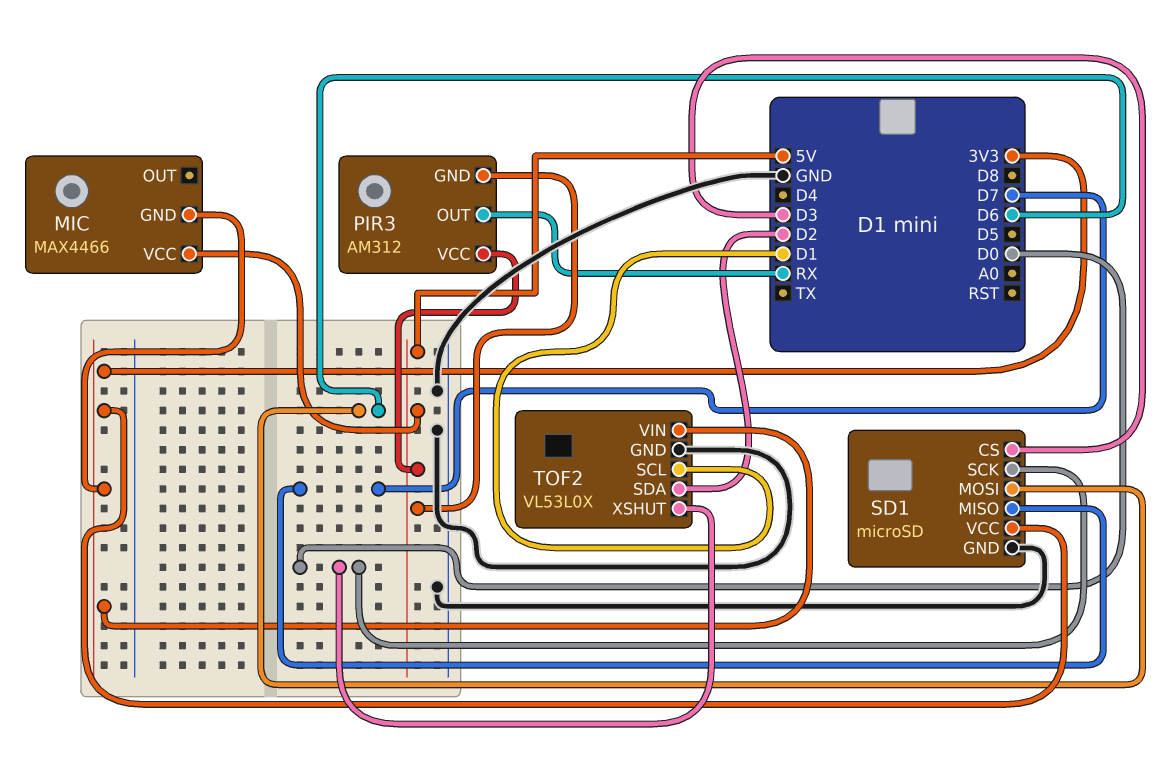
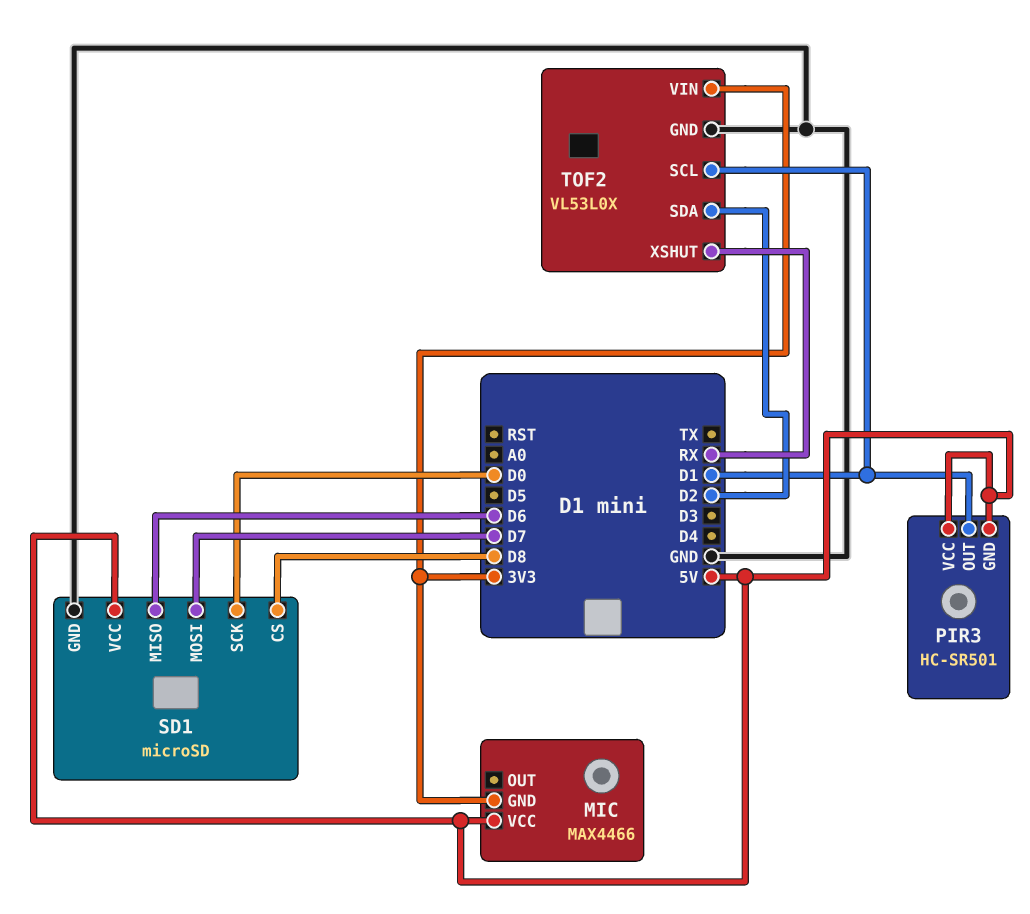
PIR3: AM312 -> HC-SR501
PIR3 pin OUT: RX -> D1
SD1 pin CS: D3 -> D8
SD1 pin MISO: D7 -> D6
SD1 pin MOSI: D6 -> D7
SD1 pin VCC: 3V3 -> 5V
TOF2 pin XSHUT: D0 -> RX

